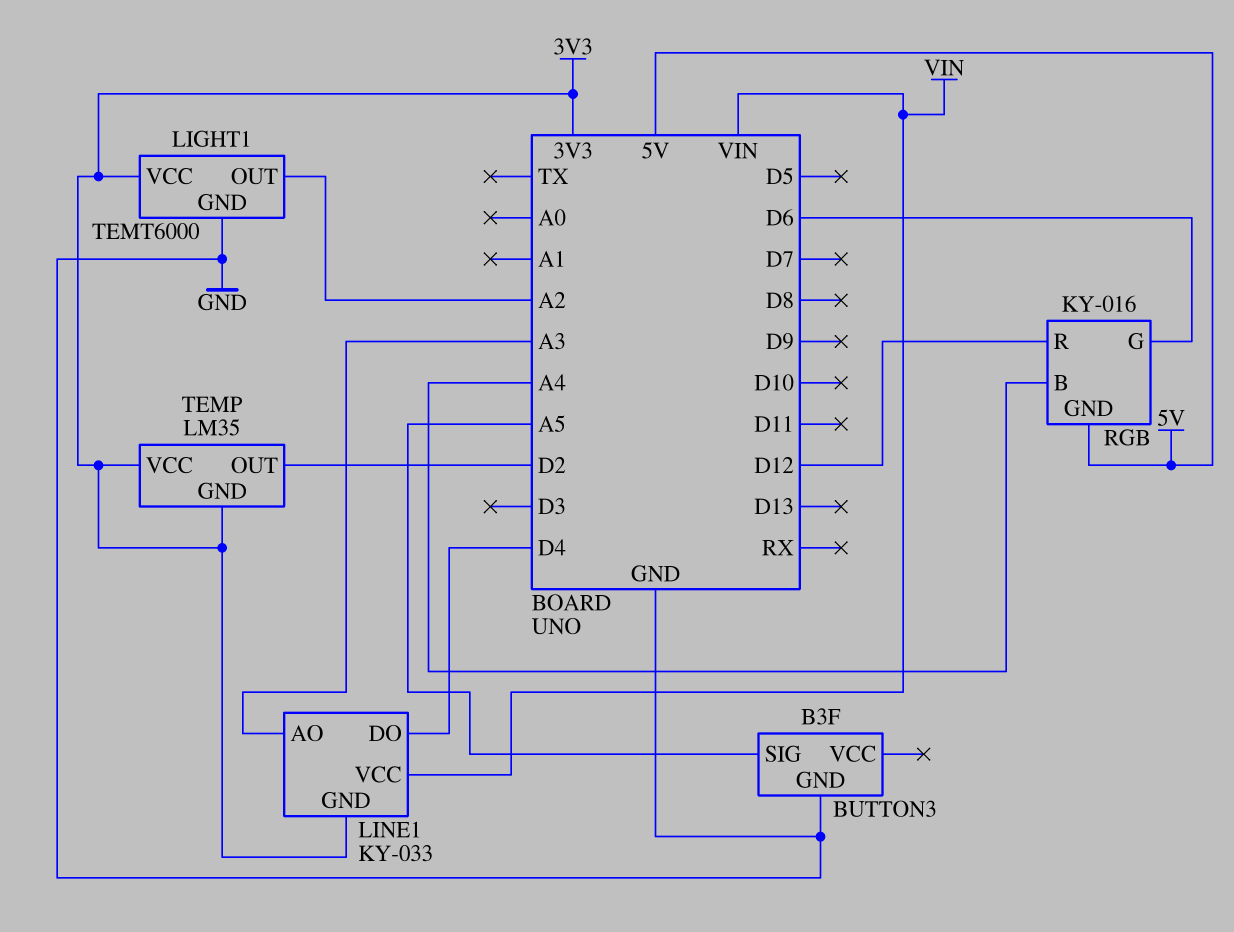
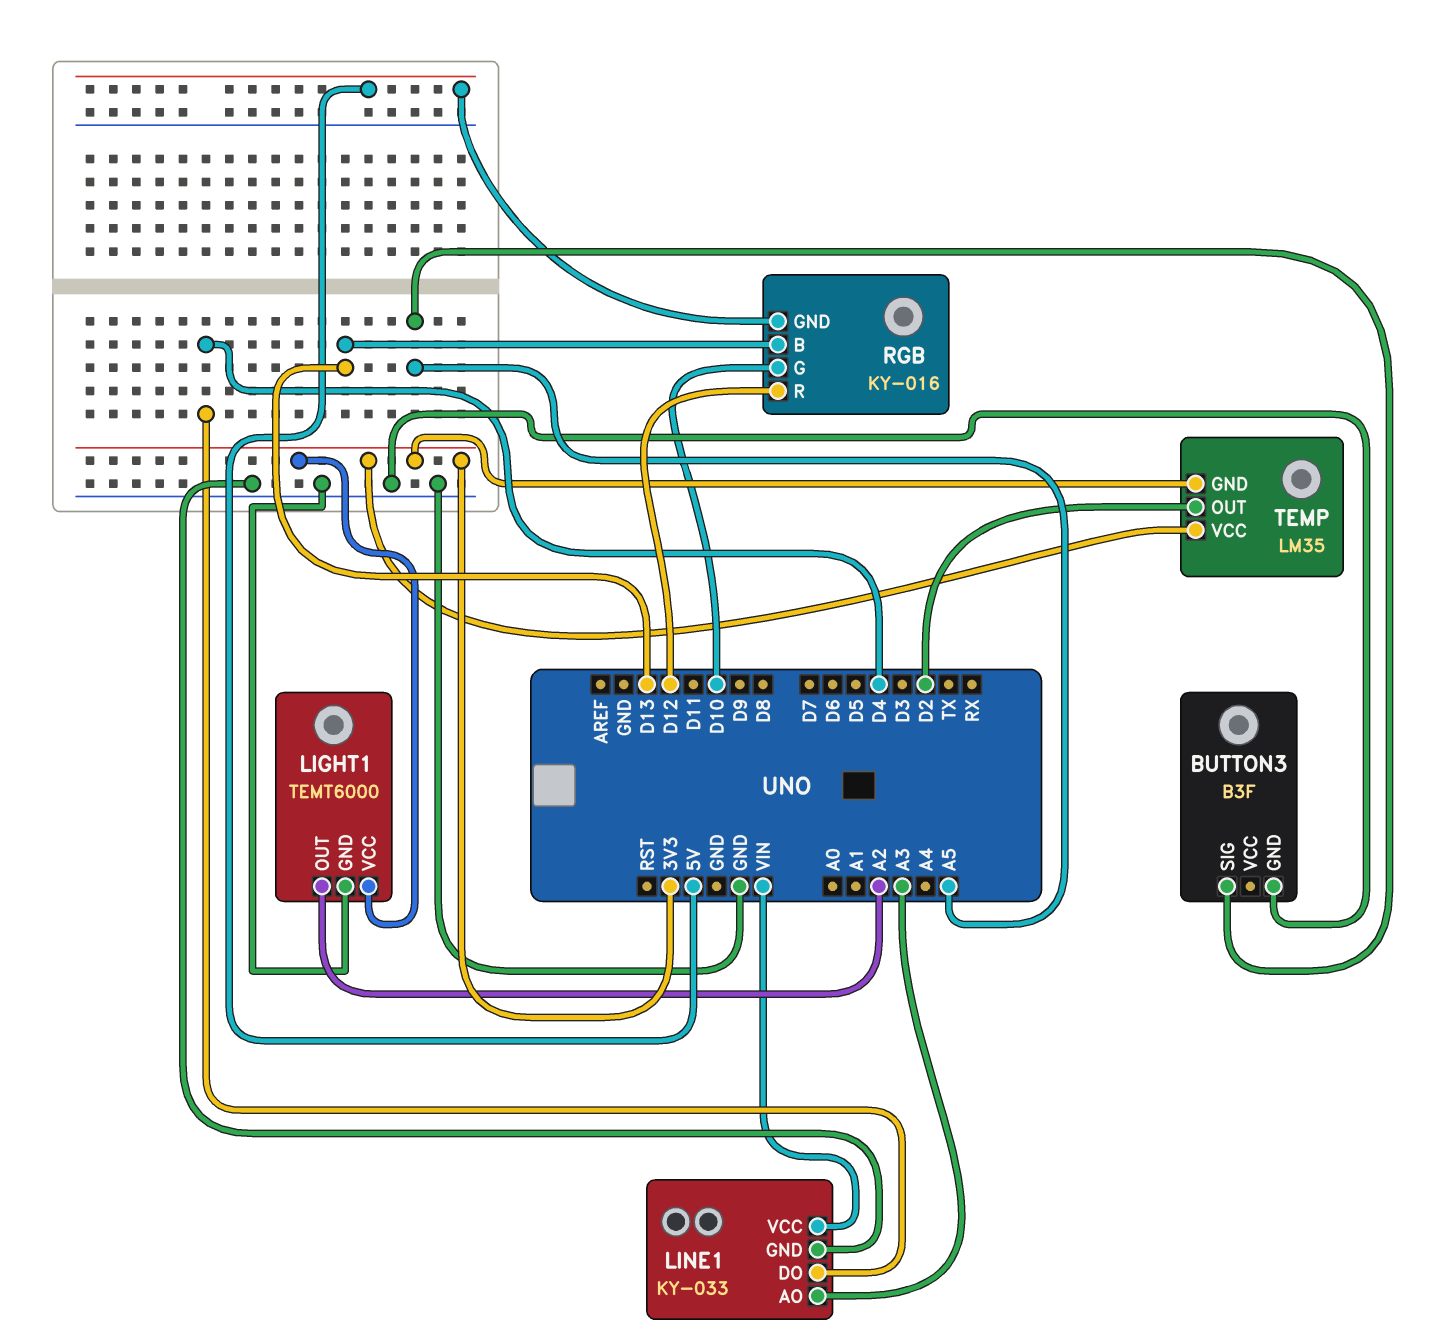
LINE1 pin GND: 3V3 -> GND
RGB pin B: A4 -> D13
RGB pin G: D6 -> D10

